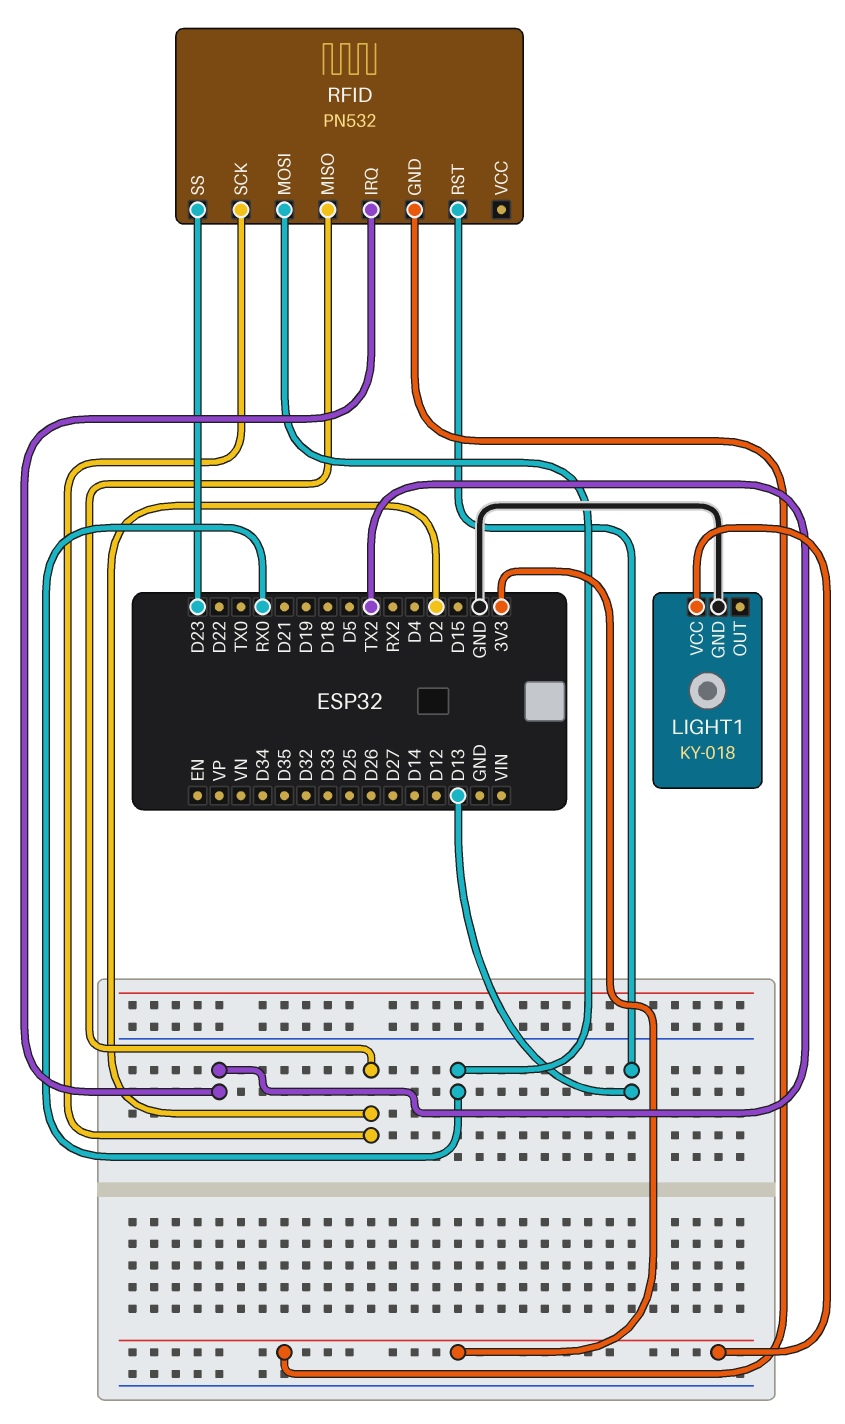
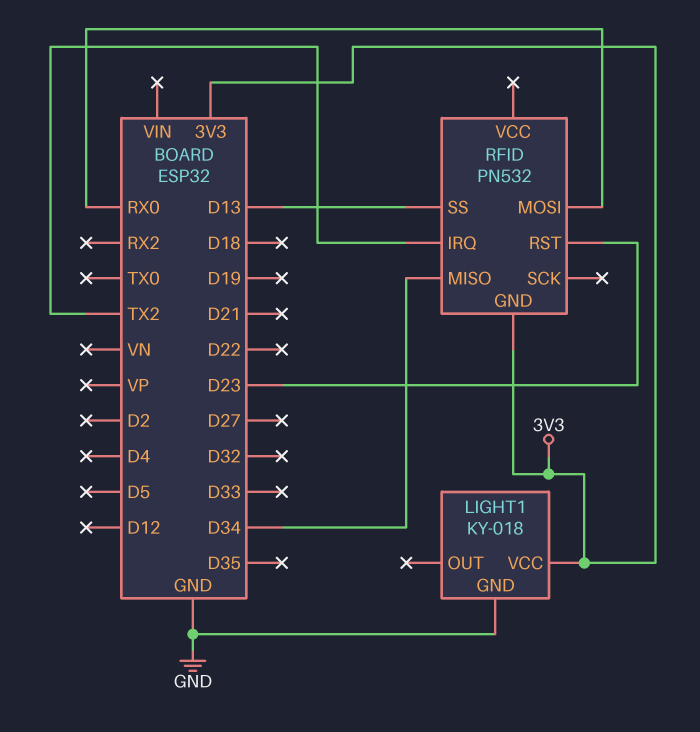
RFID pin MISO: D2 -> D34
RFID pin RST: D13 -> D23
RFID pin SCK: D2 -> none
RFID pin SS: D23 -> D13

